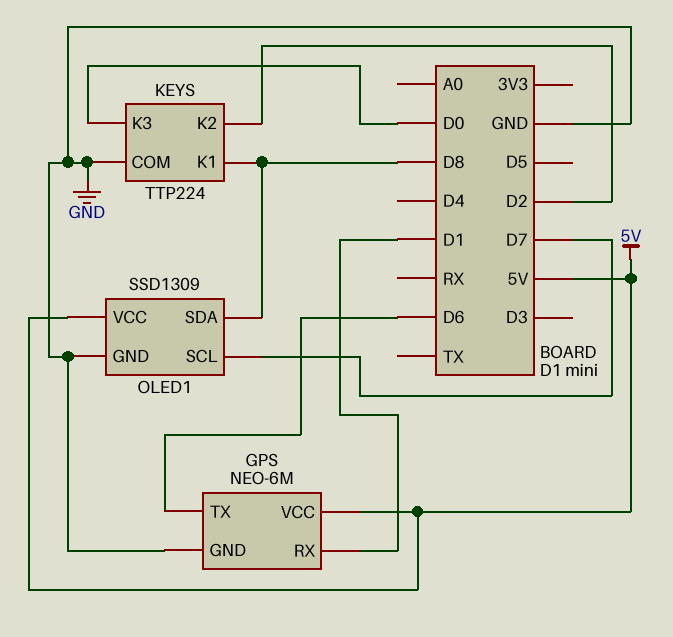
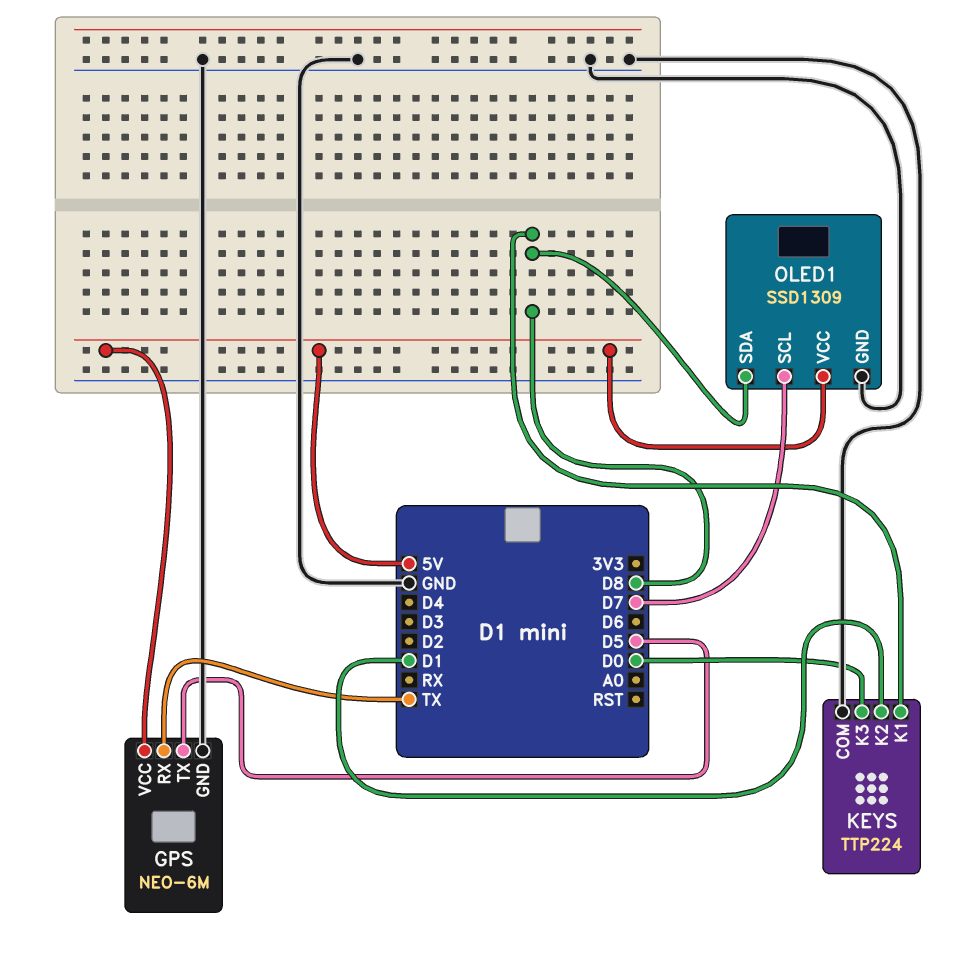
GPS pin RX: D1 -> TX
GPS pin TX: D6 -> D5
KEYS pin K2: D2 -> D1

